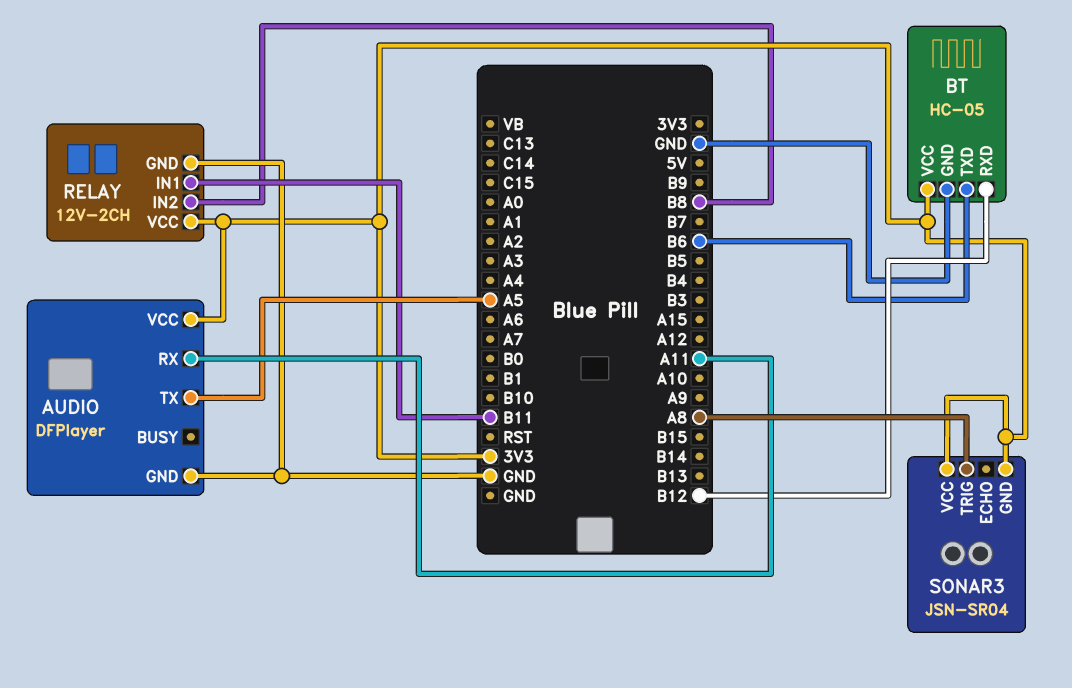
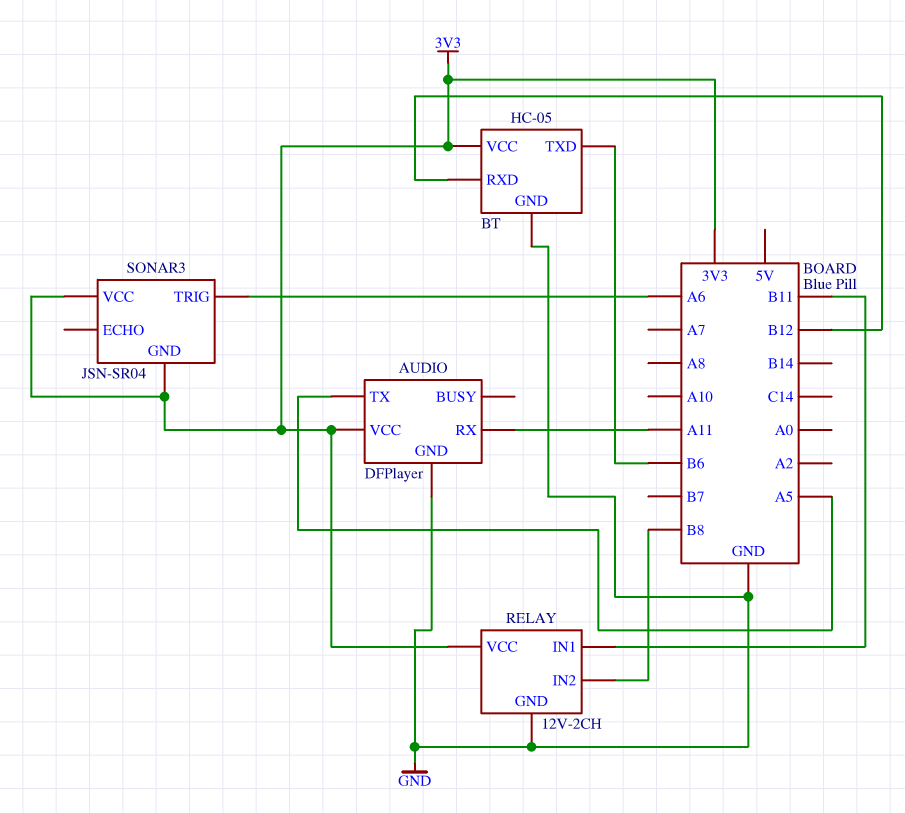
SONAR3 pin TRIG: A8 -> A6

